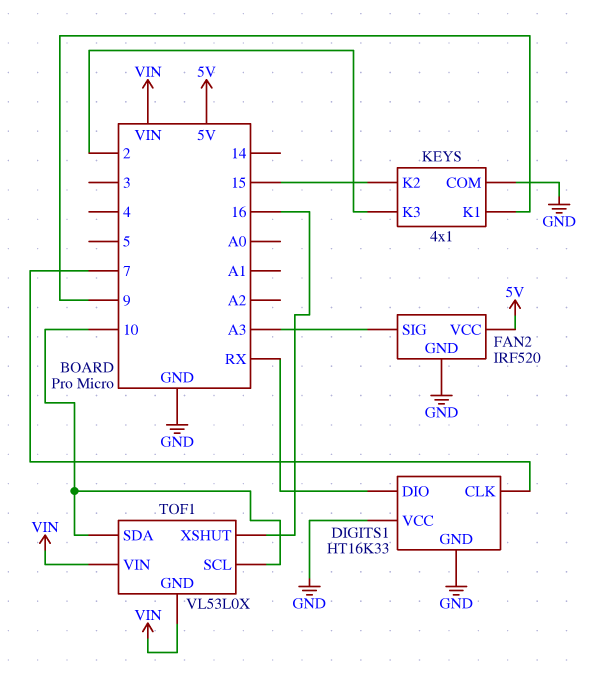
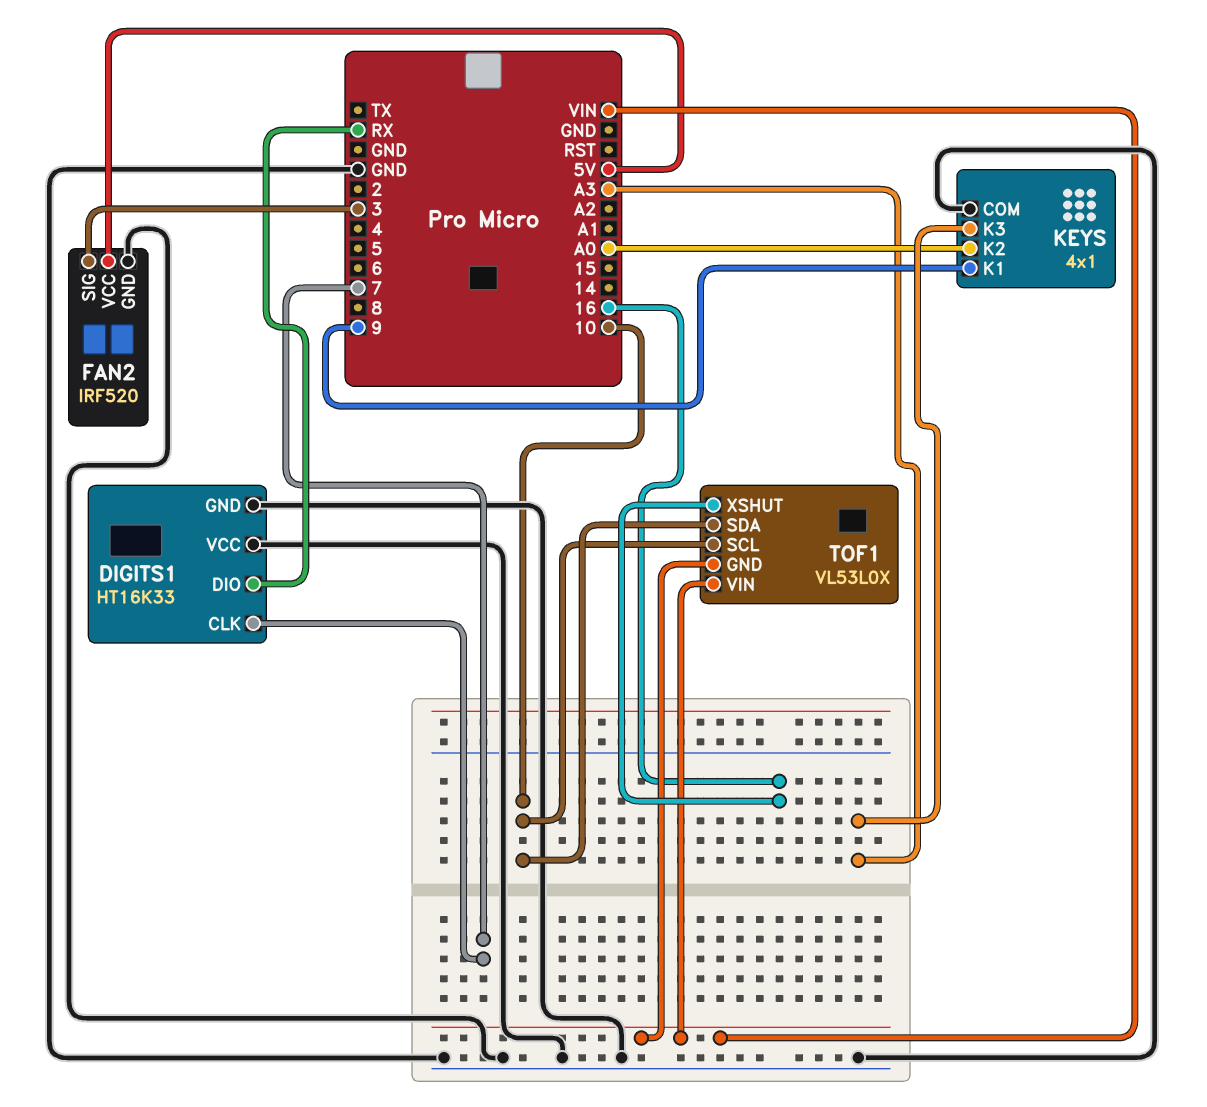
FAN2 pin SIG: A3 -> 3
KEYS pin K2: 15 -> A0
KEYS pin K3: 2 -> A3

